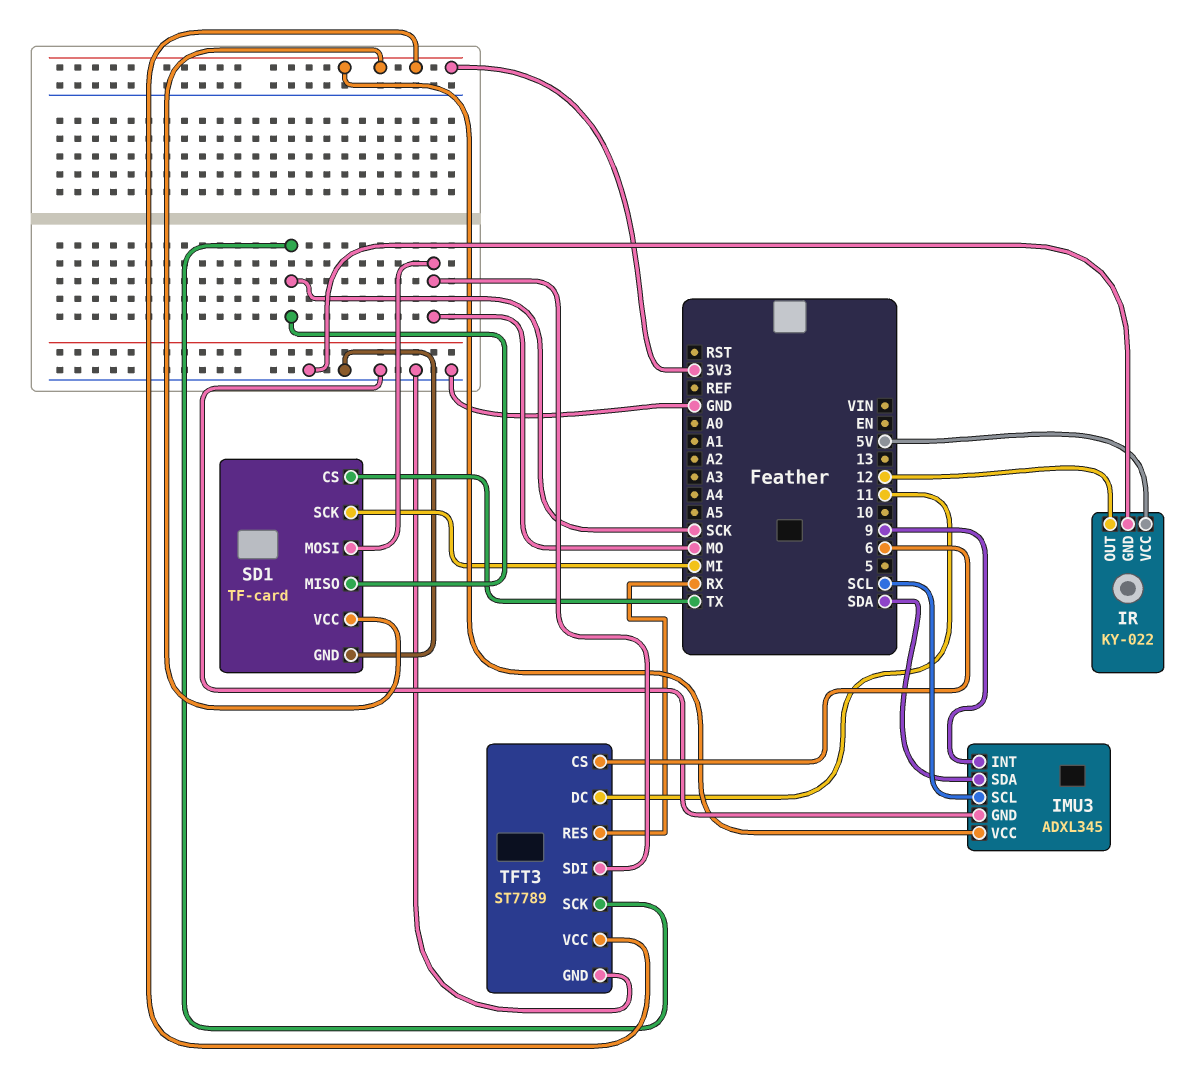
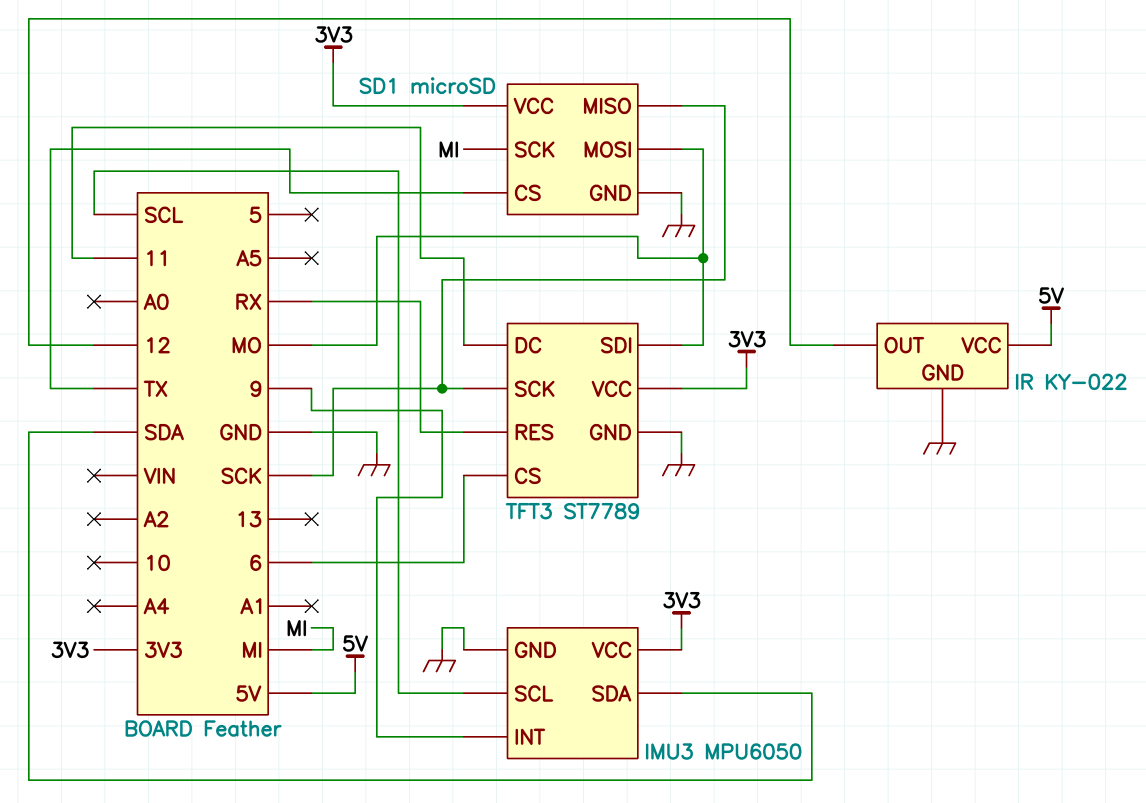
IMU3: ADXL345 -> MPU6050
SD1: TF-card -> microSD

